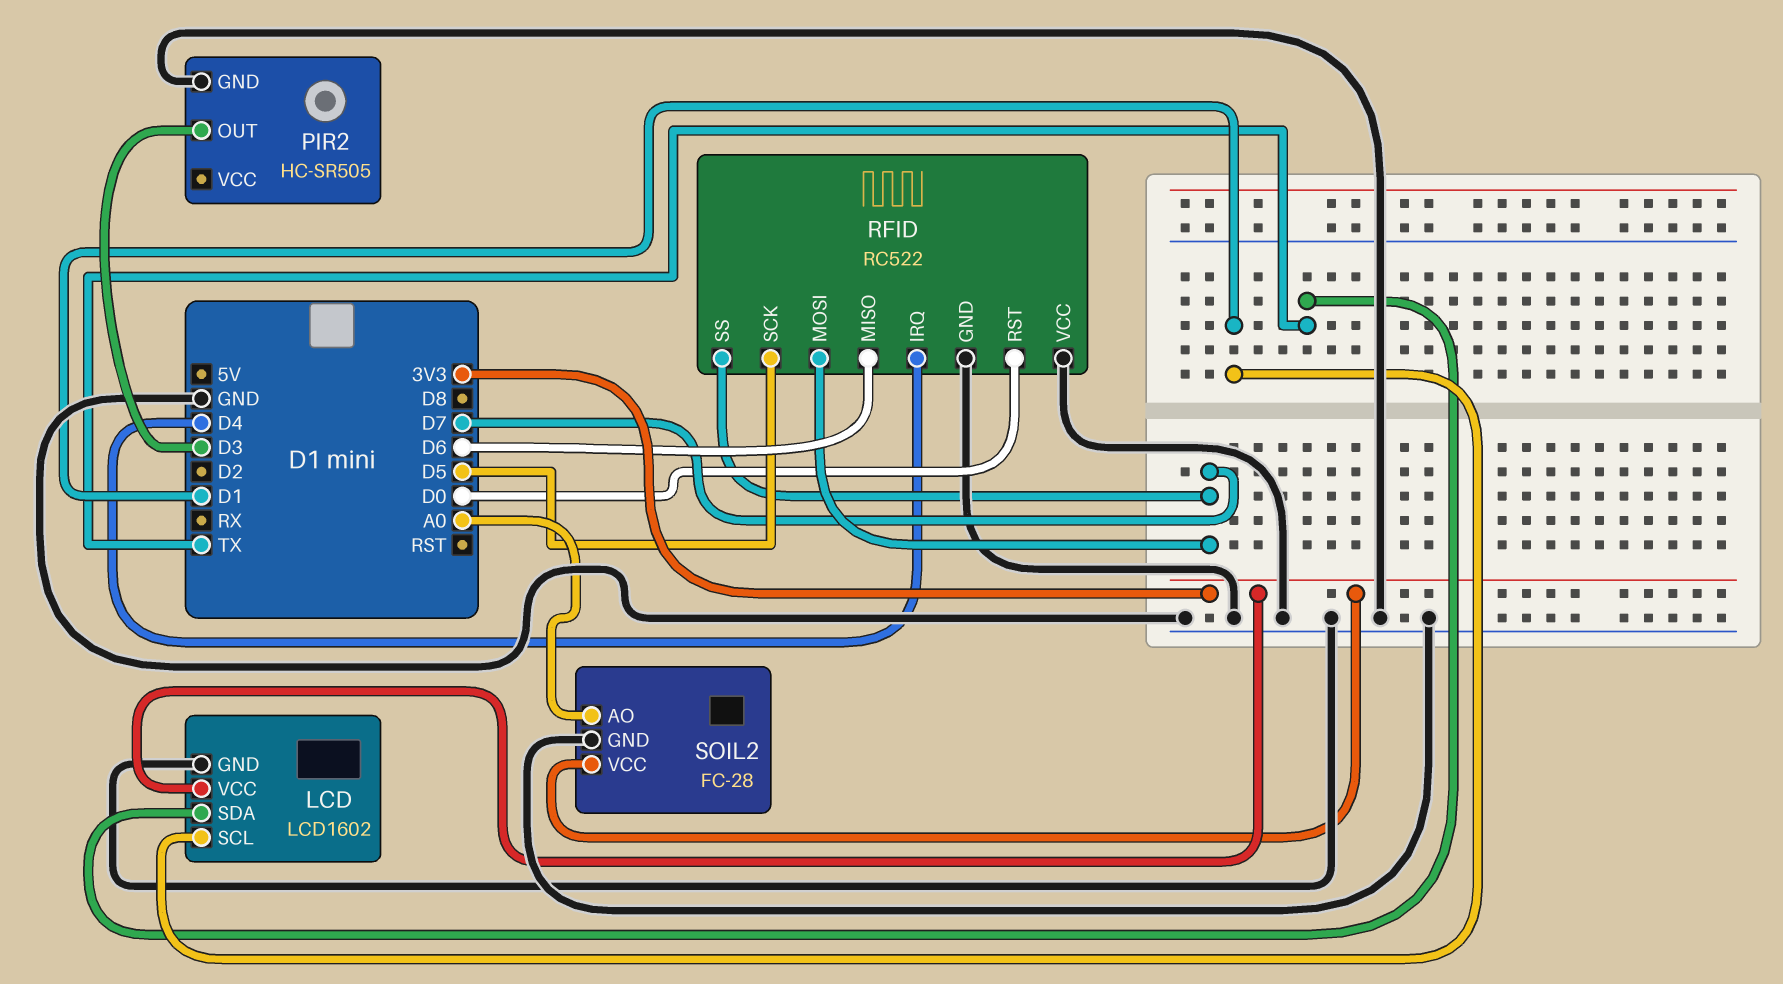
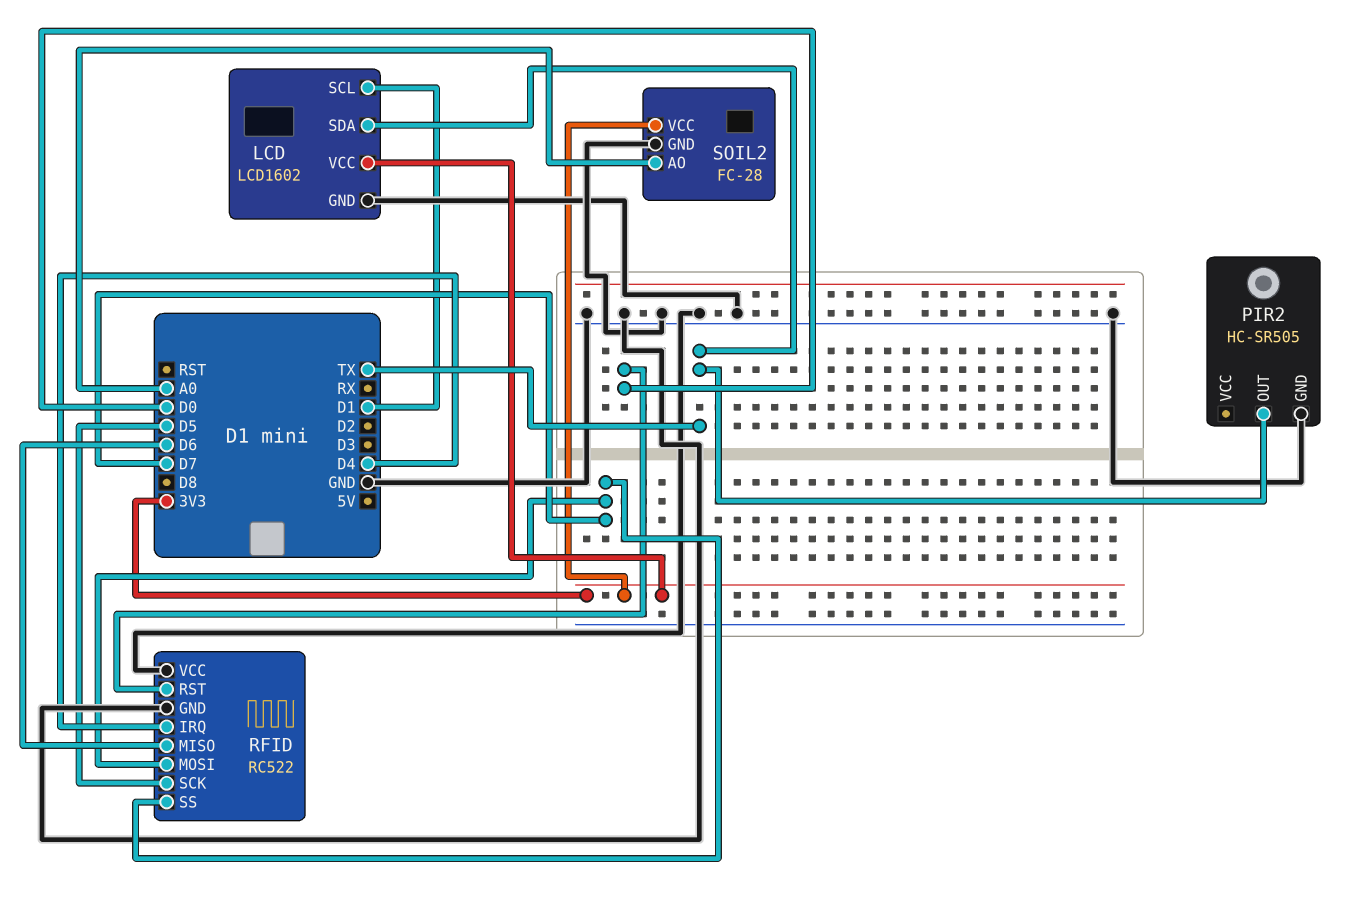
PIR2 pin OUT: D3 -> TX

